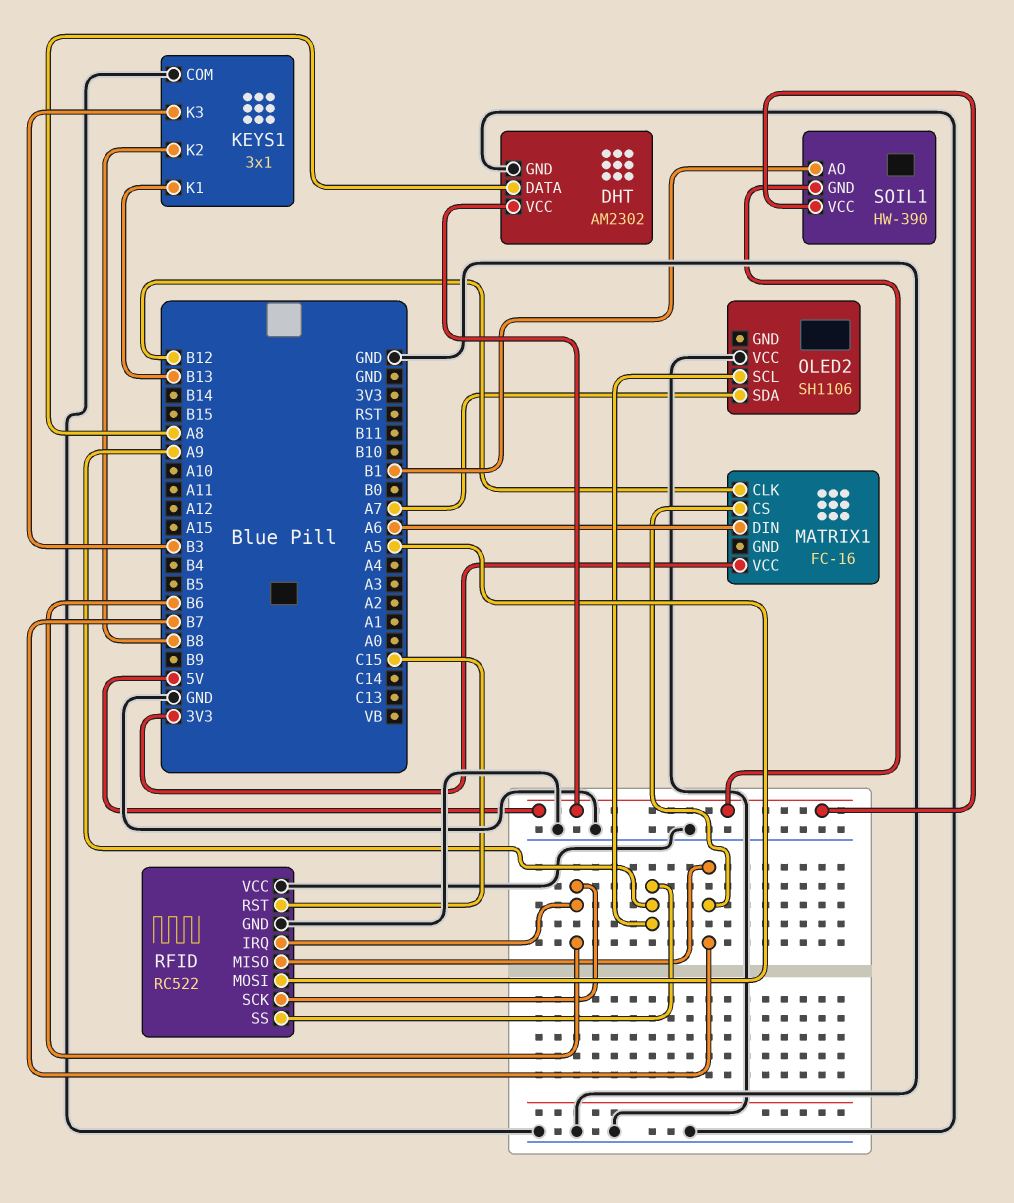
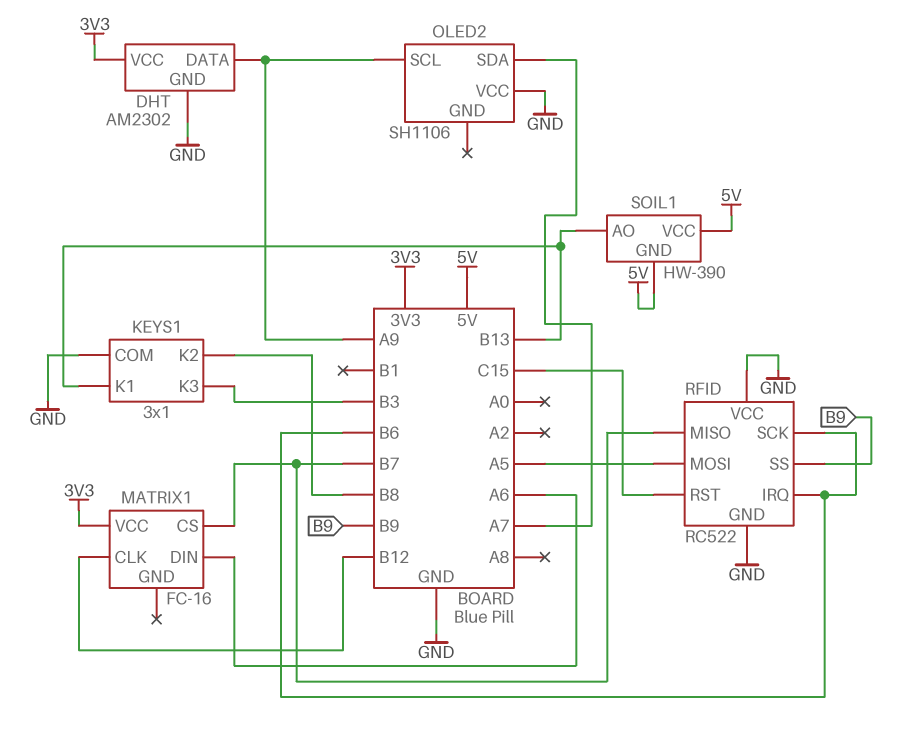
DHT pin DATA: A8 -> A9
DHT pin VCC: 5V -> 3V3
RFID pin SS: A9 -> B9
SOIL1 pin AO: B1 -> B13

